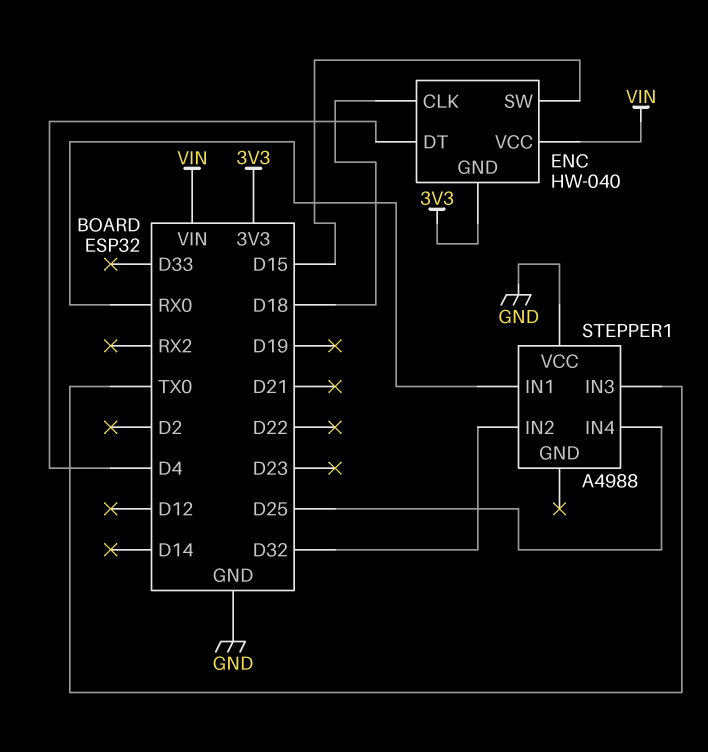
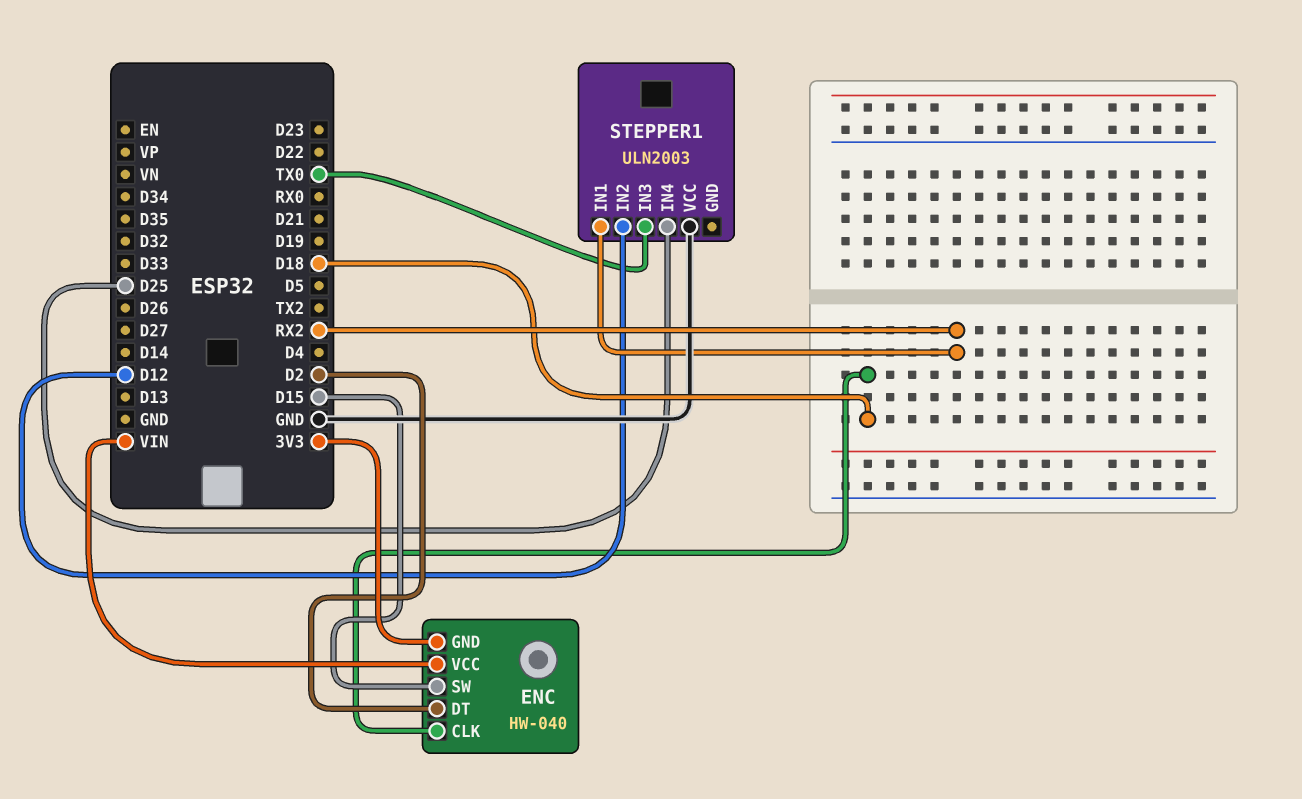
ENC pin DT: D4 -> D2
STEPPER1: A4988 -> ULN2003
STEPPER1 pin IN1: RX0 -> RX2
STEPPER1 pin IN2: D32 -> D12

